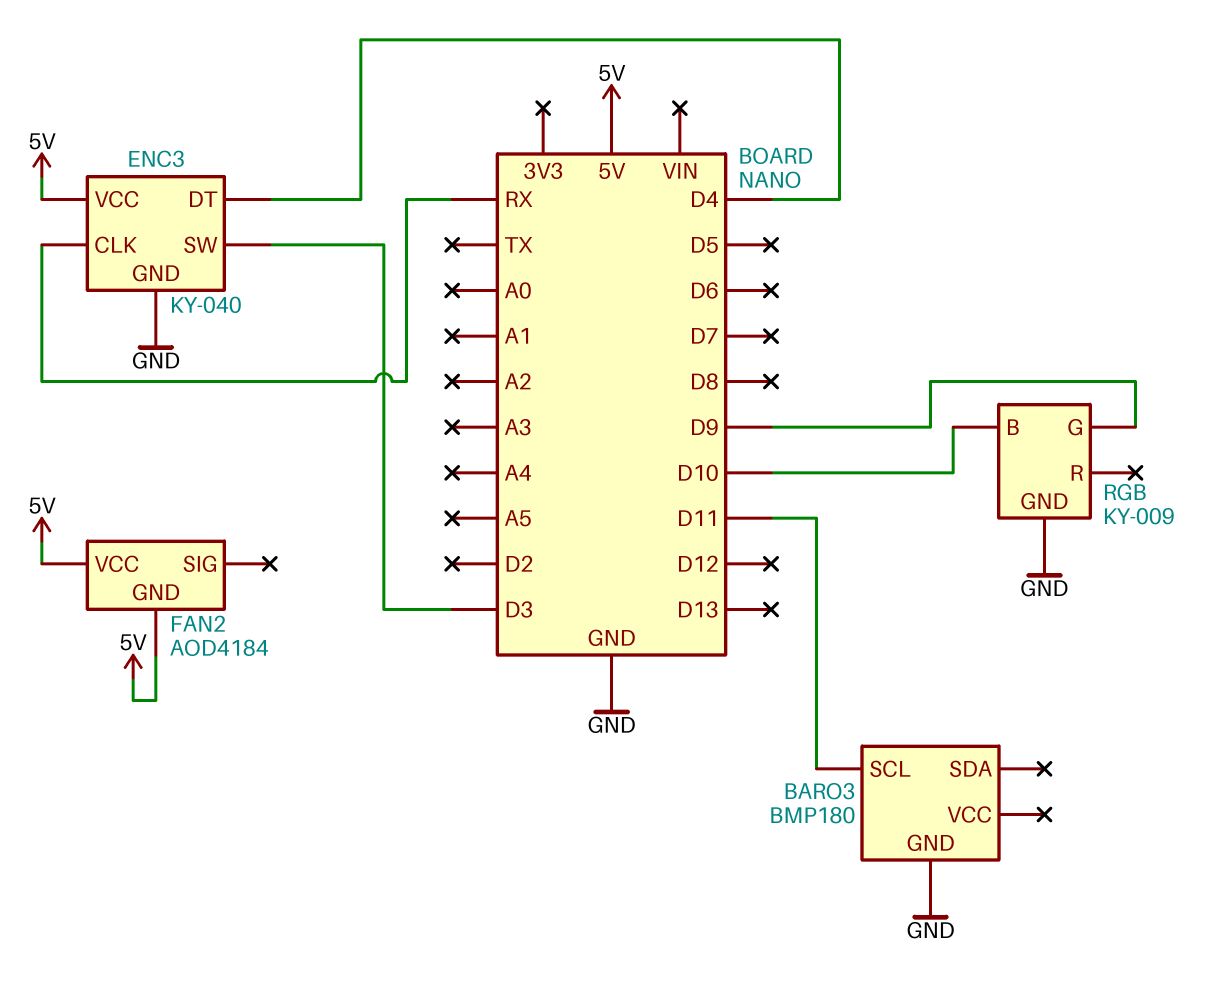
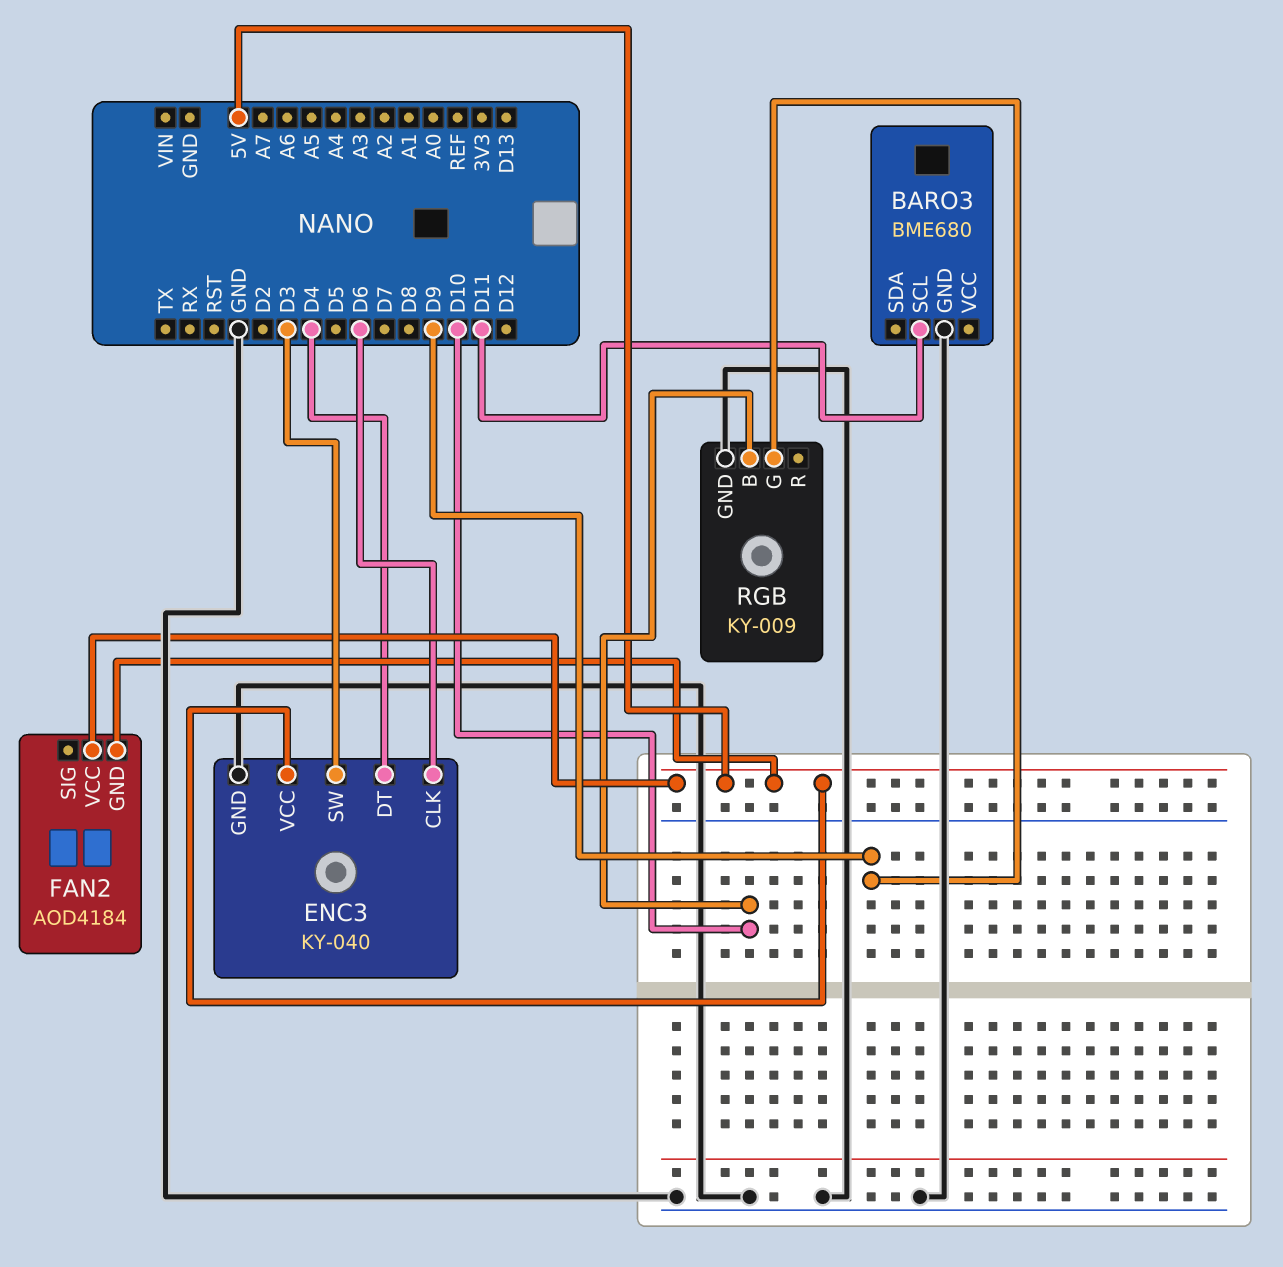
BARO3: BMP180 -> BME680
ENC3 pin CLK: RX -> D6

